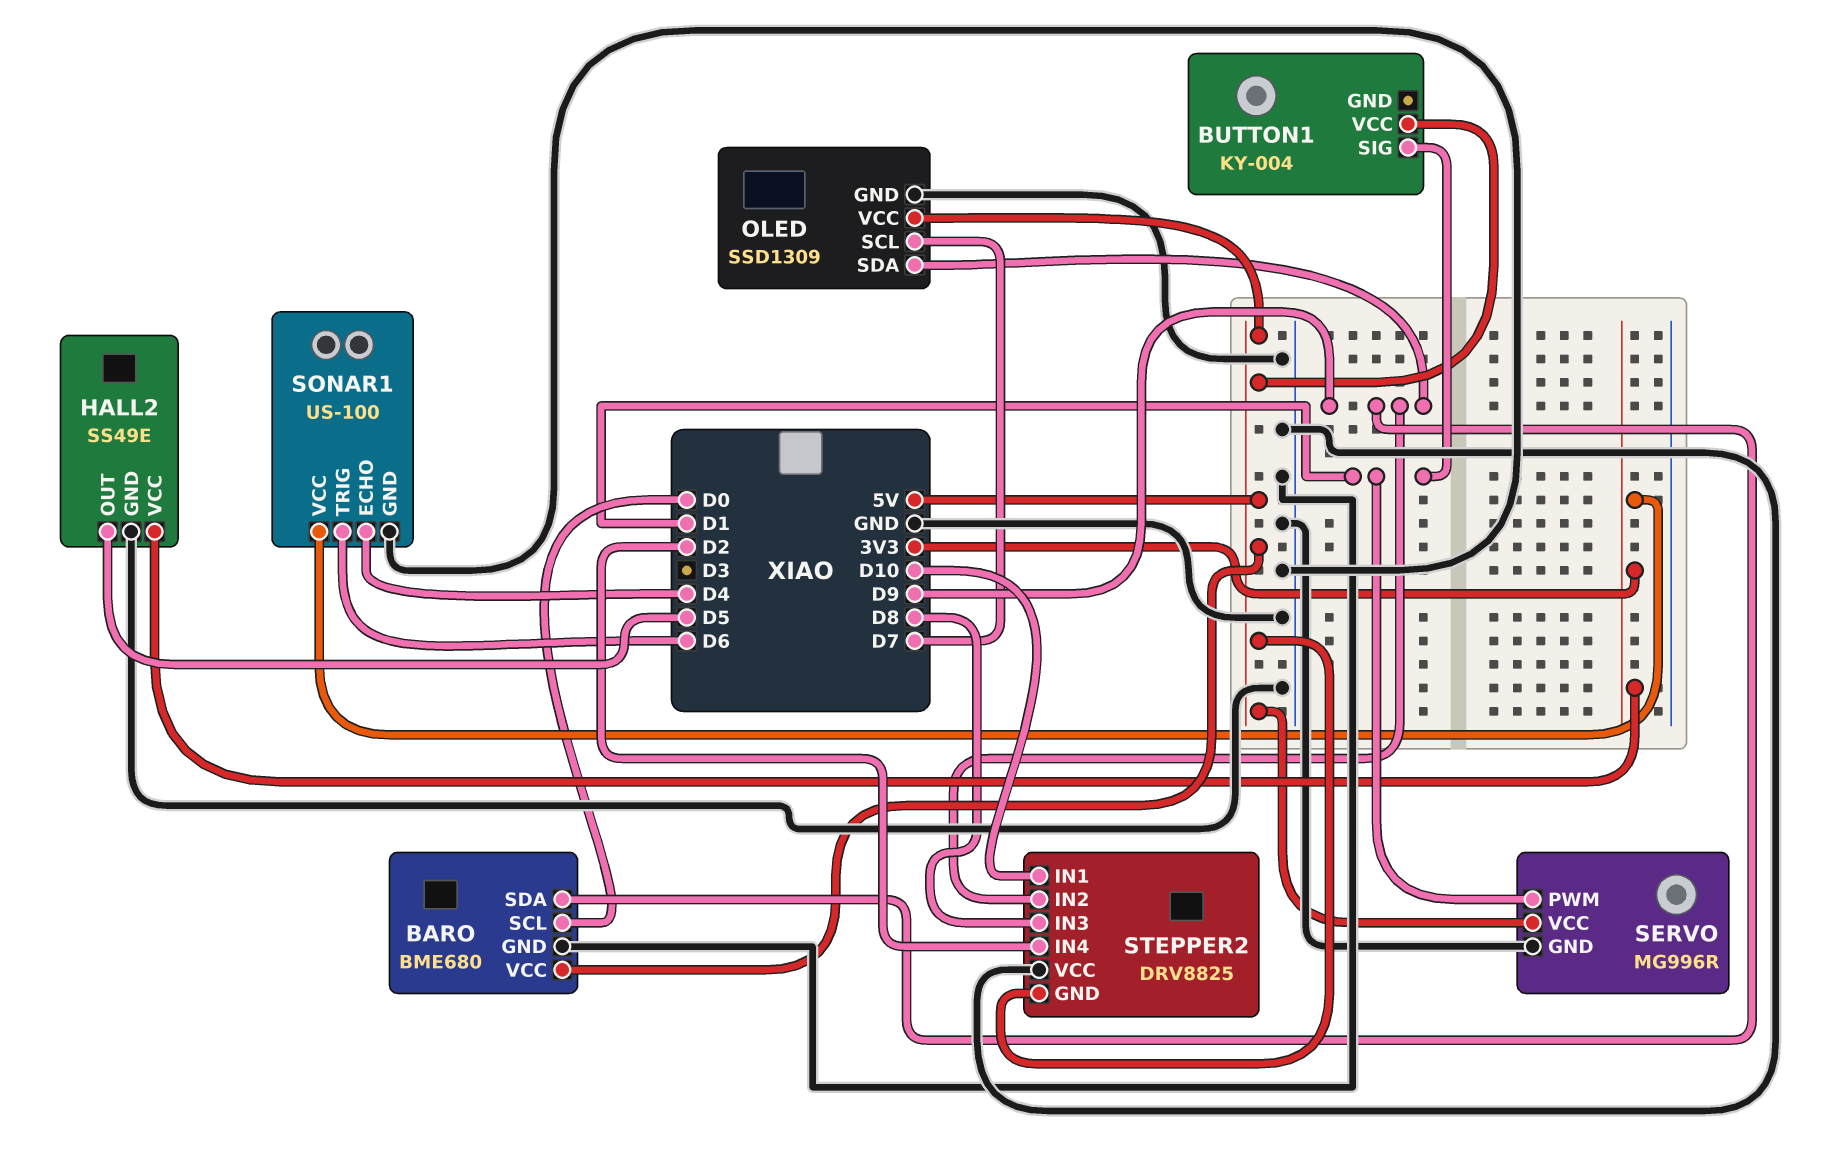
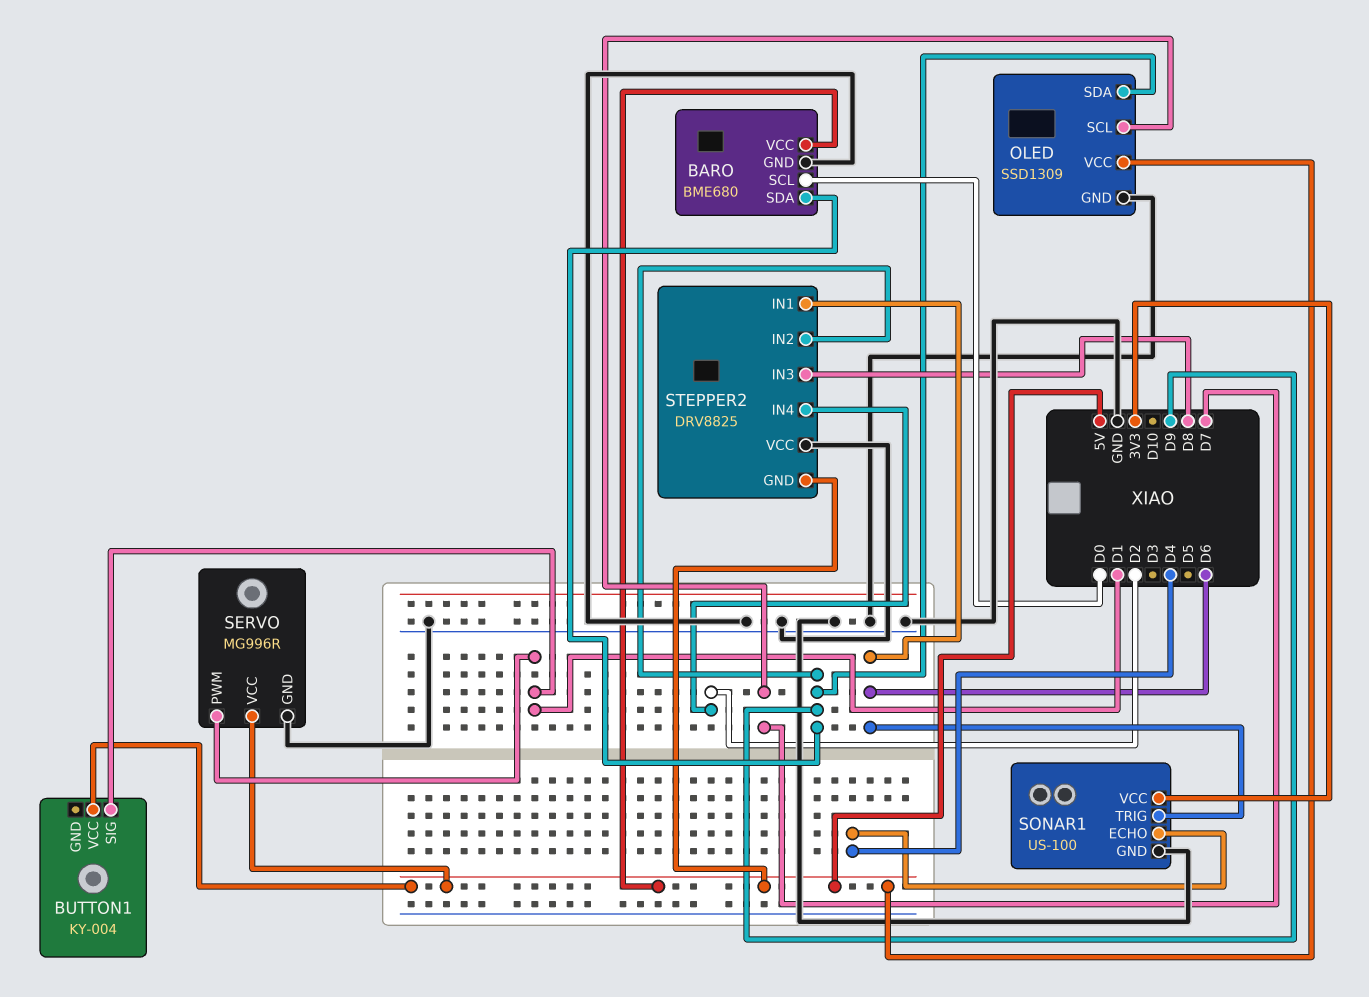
HALL2: SS49E -> none
HALL2 pin GND: GND -> none
HALL2 pin OUT: D5 -> none
HALL2 pin VCC: 3V3 -> none
STEPPER2 pin IN1: D10 -> D6

